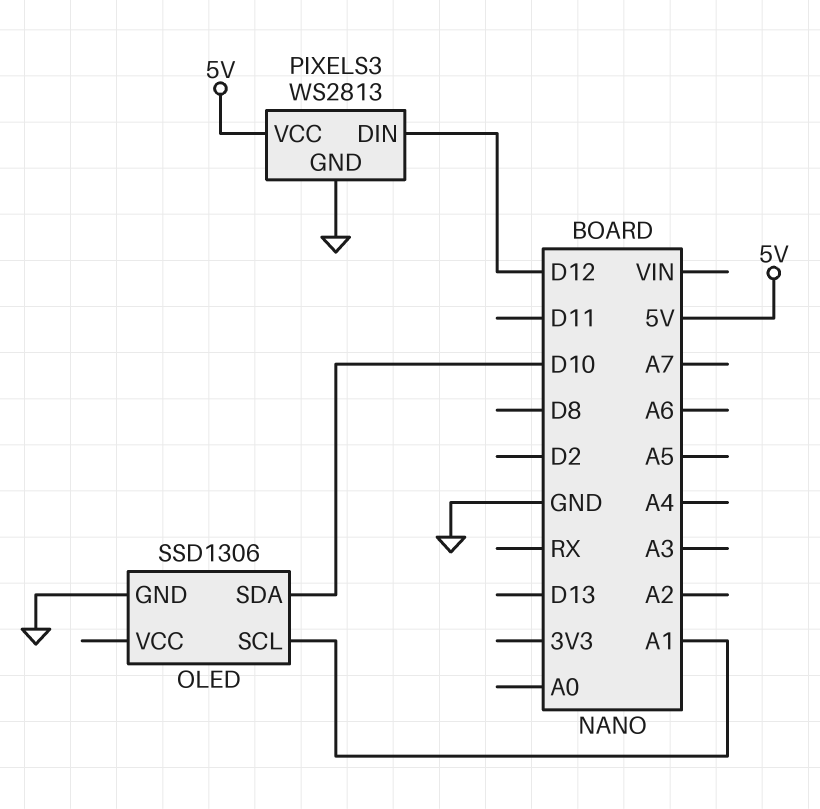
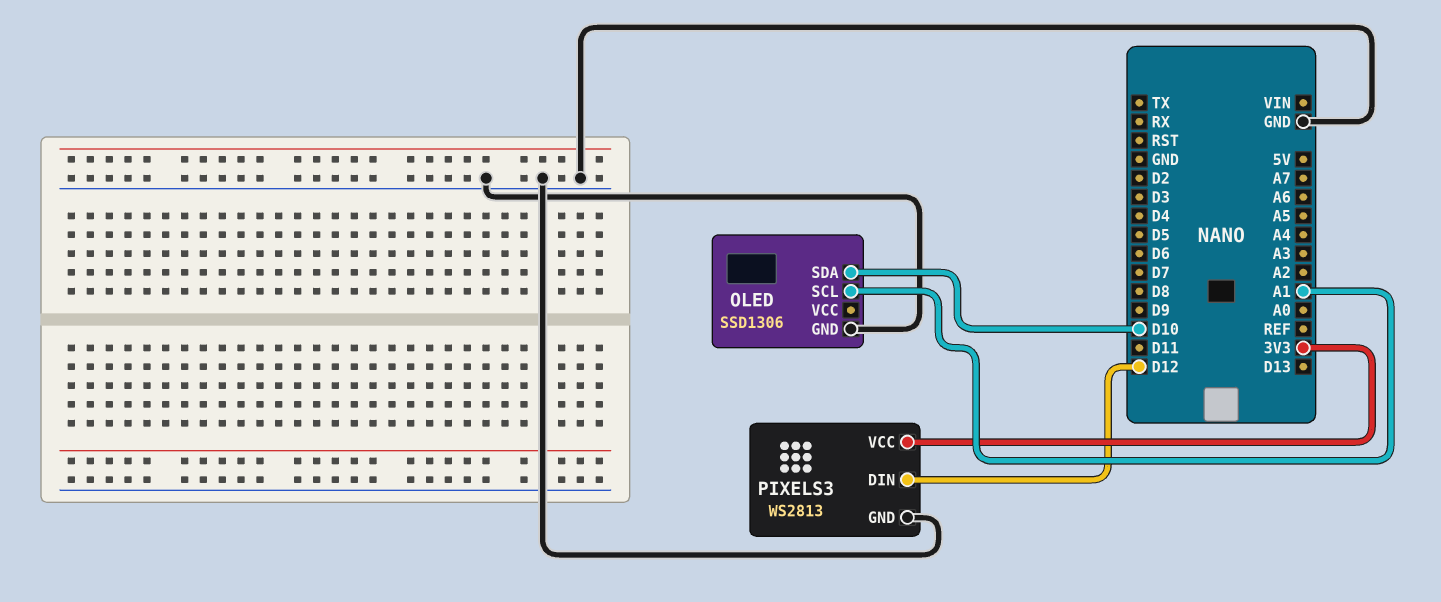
PIXELS3 pin VCC: 5V -> 3V3

